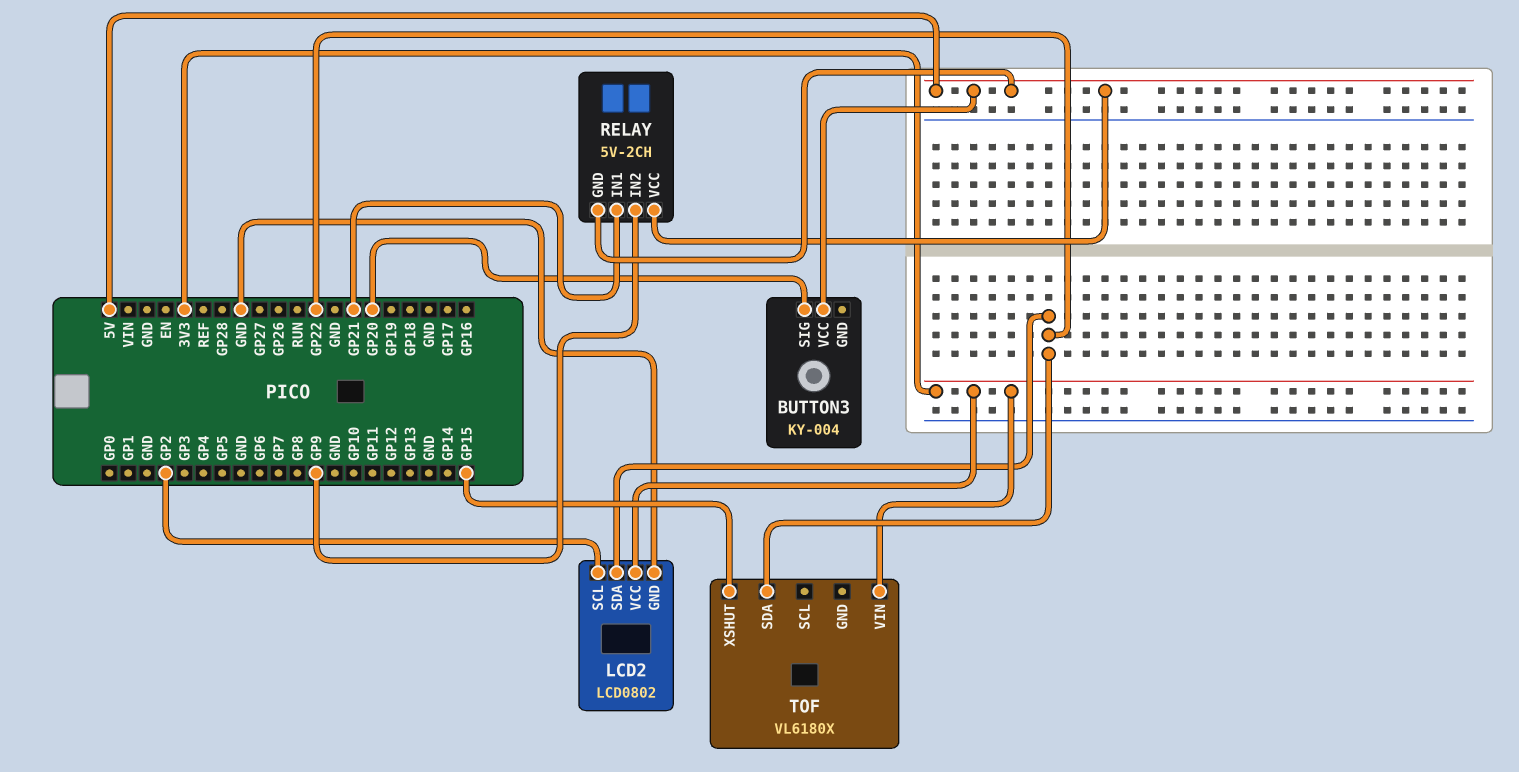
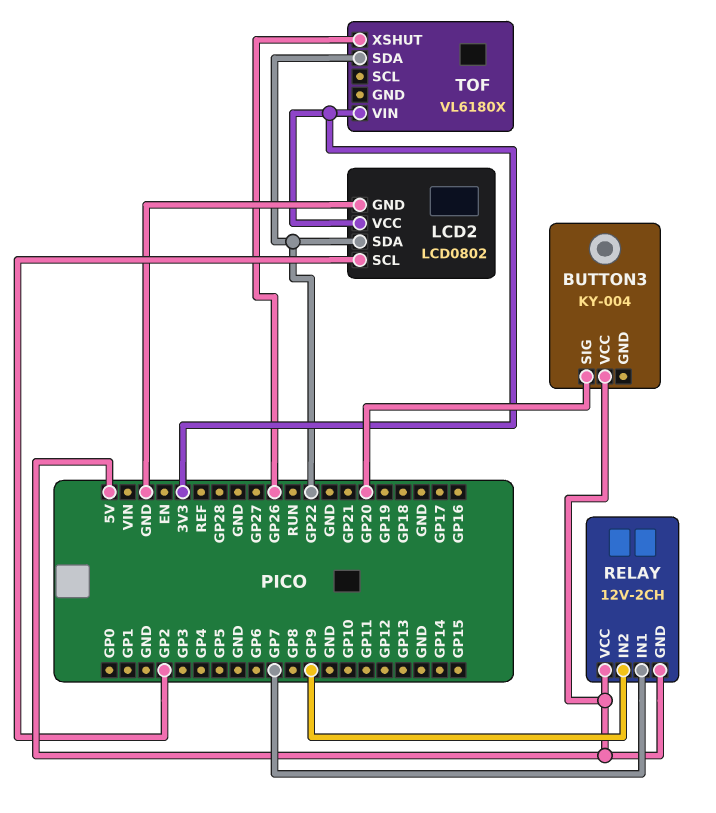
RELAY: 5V-2CH -> 12V-2CH
RELAY pin IN1: GP21 -> GP7
TOF pin XSHUT: GP15 -> GP26

